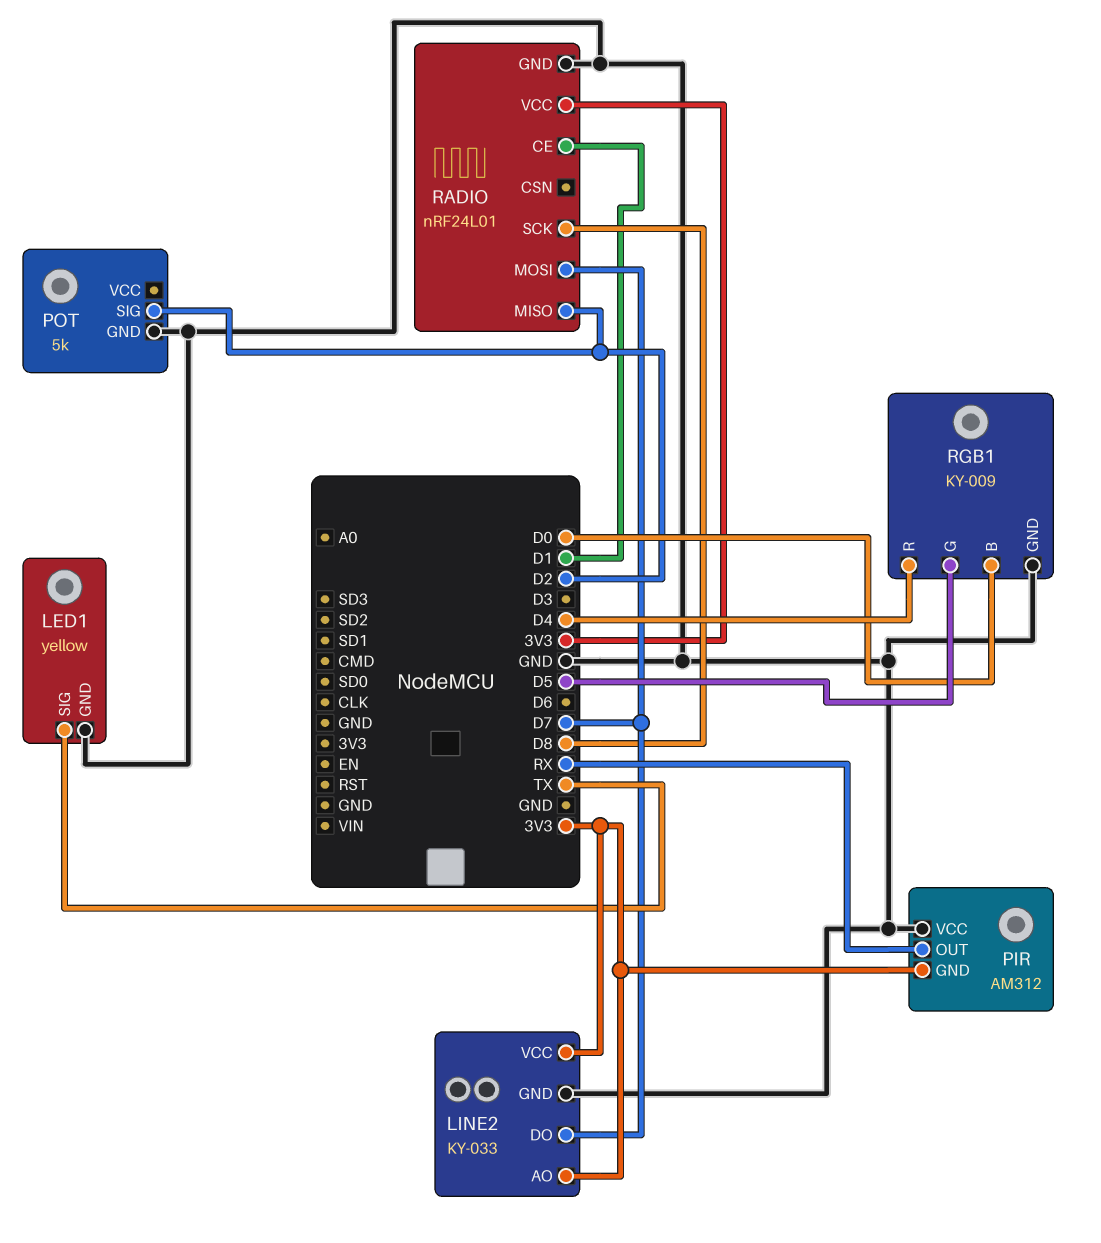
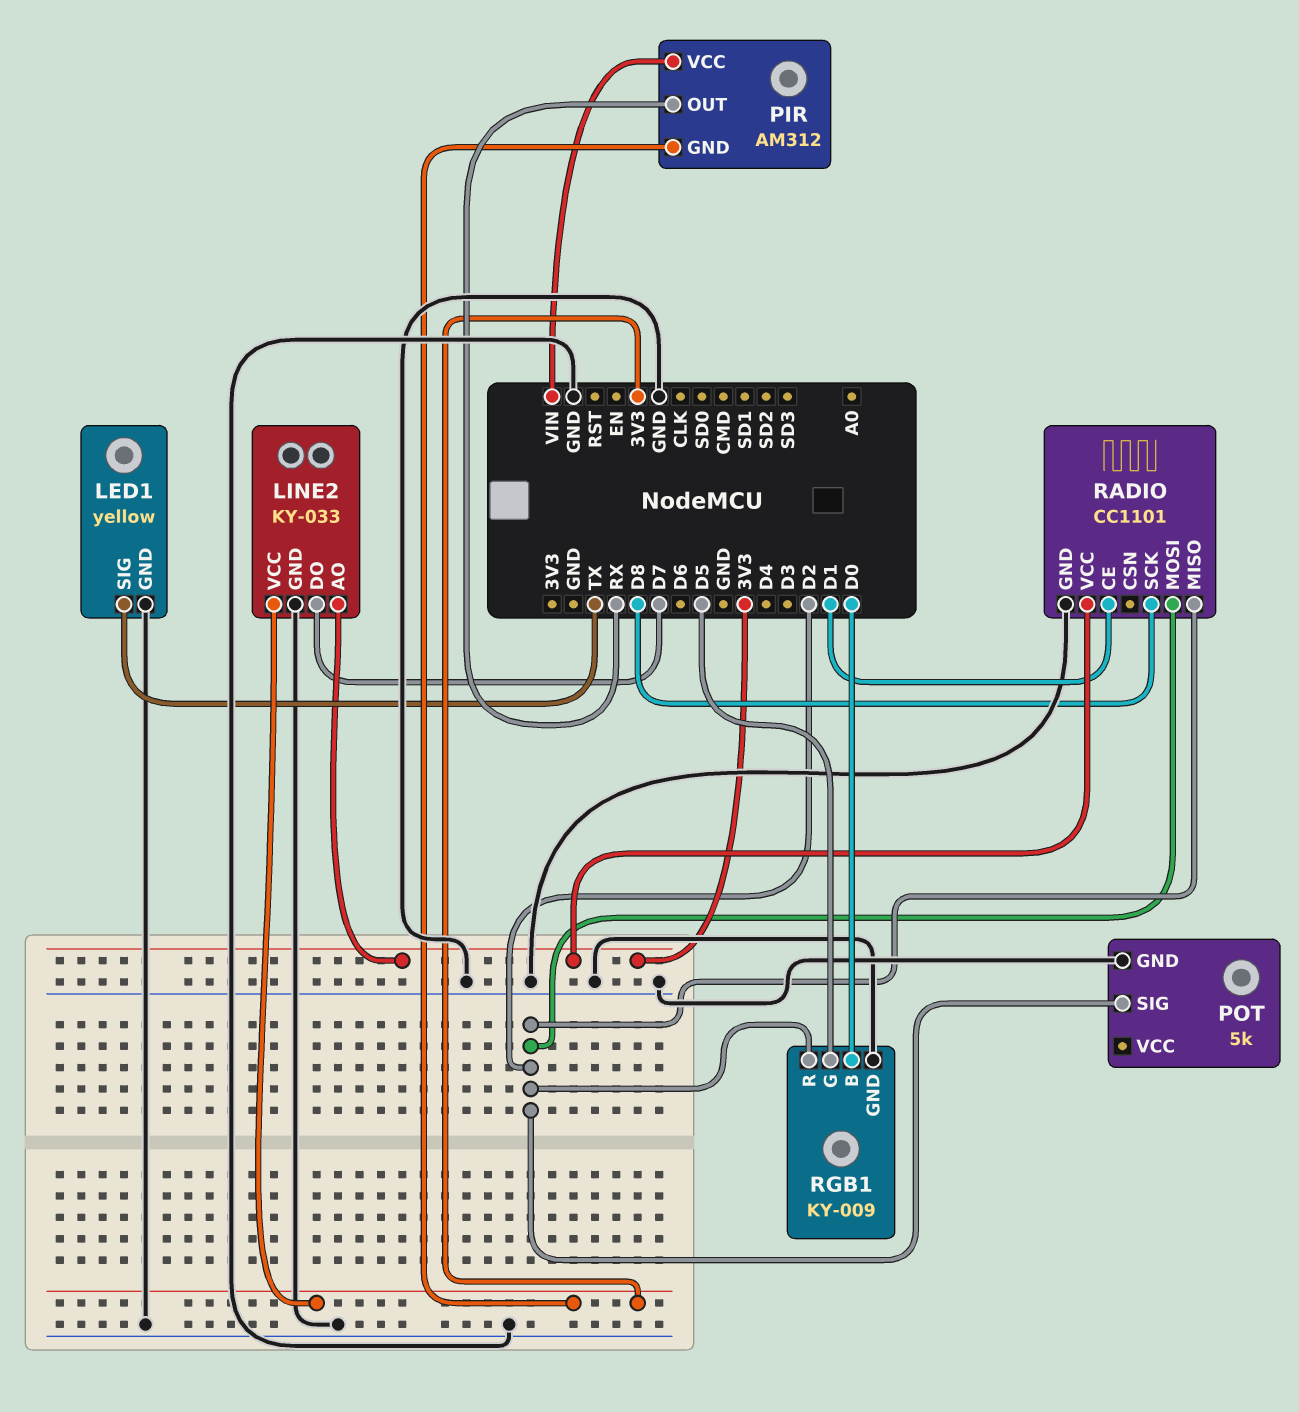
PIR pin VCC: GND -> VIN
RADIO: nRF24L01 -> CC1101
RADIO pin MOSI: D7 -> D2
RGB1 pin R: D4 -> D2

